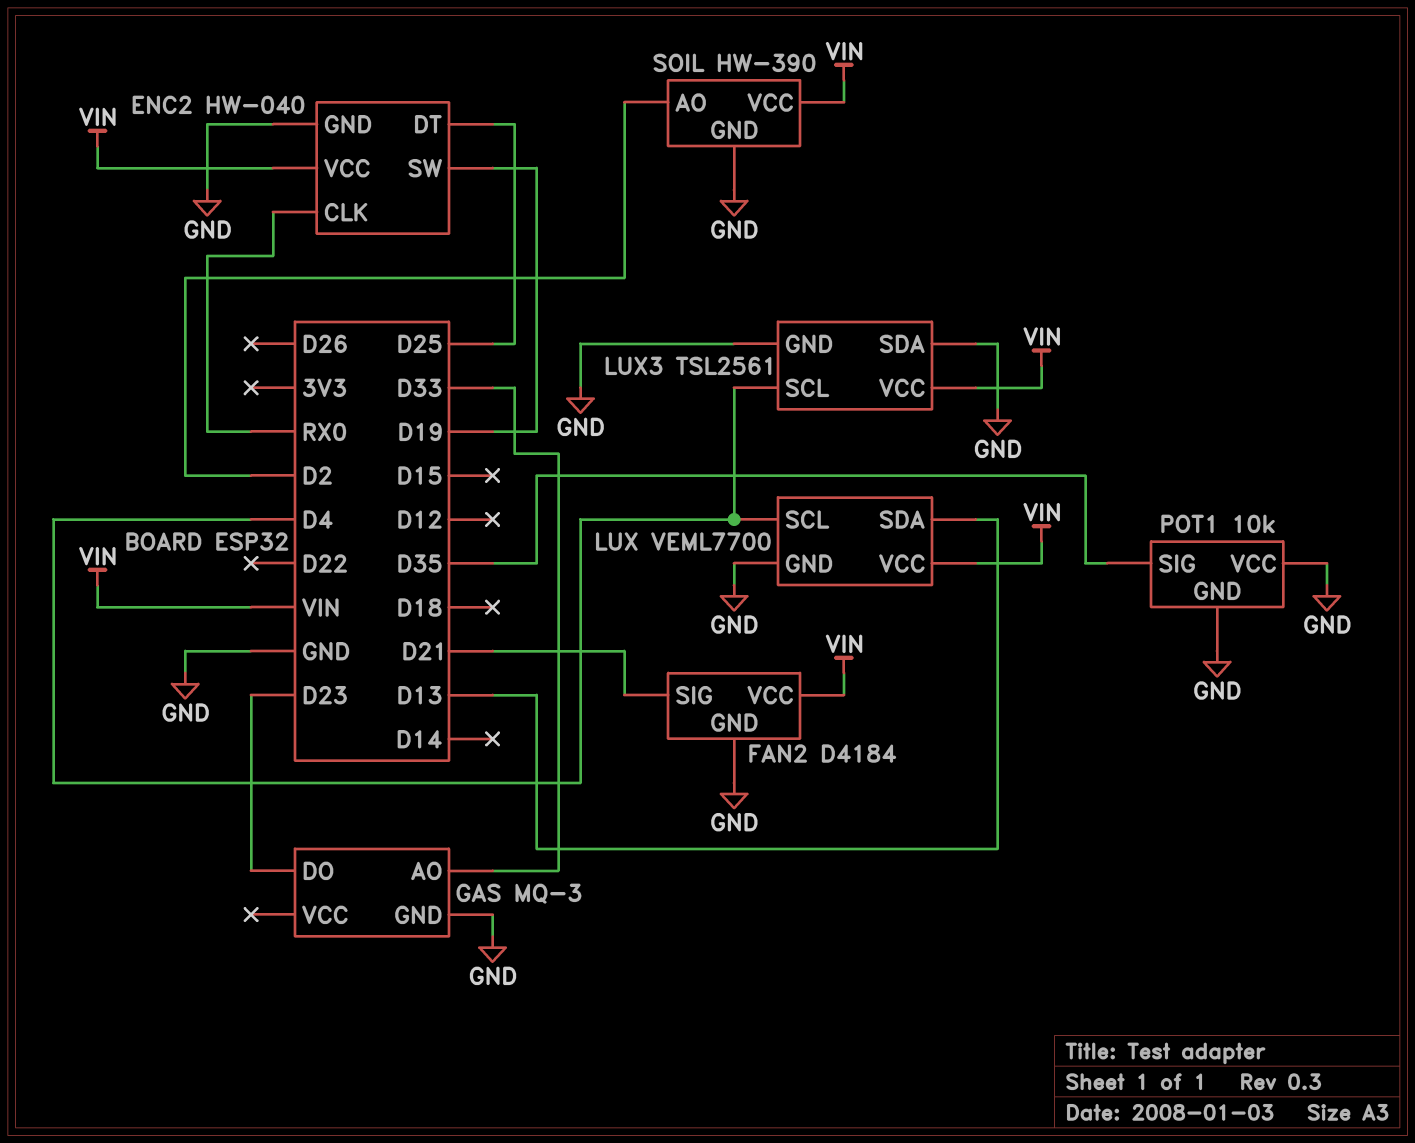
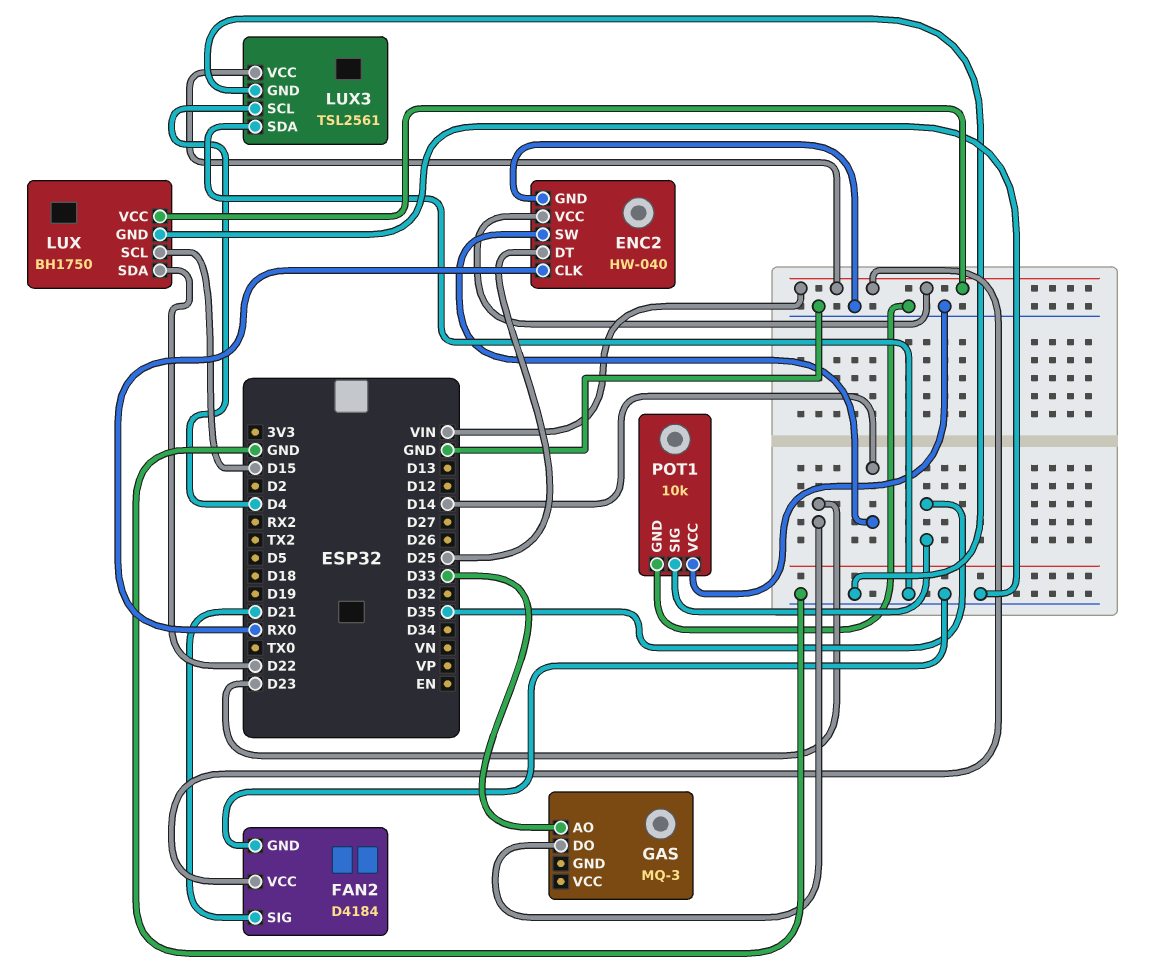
ENC2 pin SW: D19 -> D14
GAS pin GND: GND -> none
LUX: VEML7700 -> BH1750
LUX pin SCL: D4 -> D15
LUX pin SDA: D13 -> D22
SOIL: HW-390 -> none
SOIL pin AO: D2 -> none
SOIL pin GND: GND -> none
SOIL pin VCC: VIN -> none

